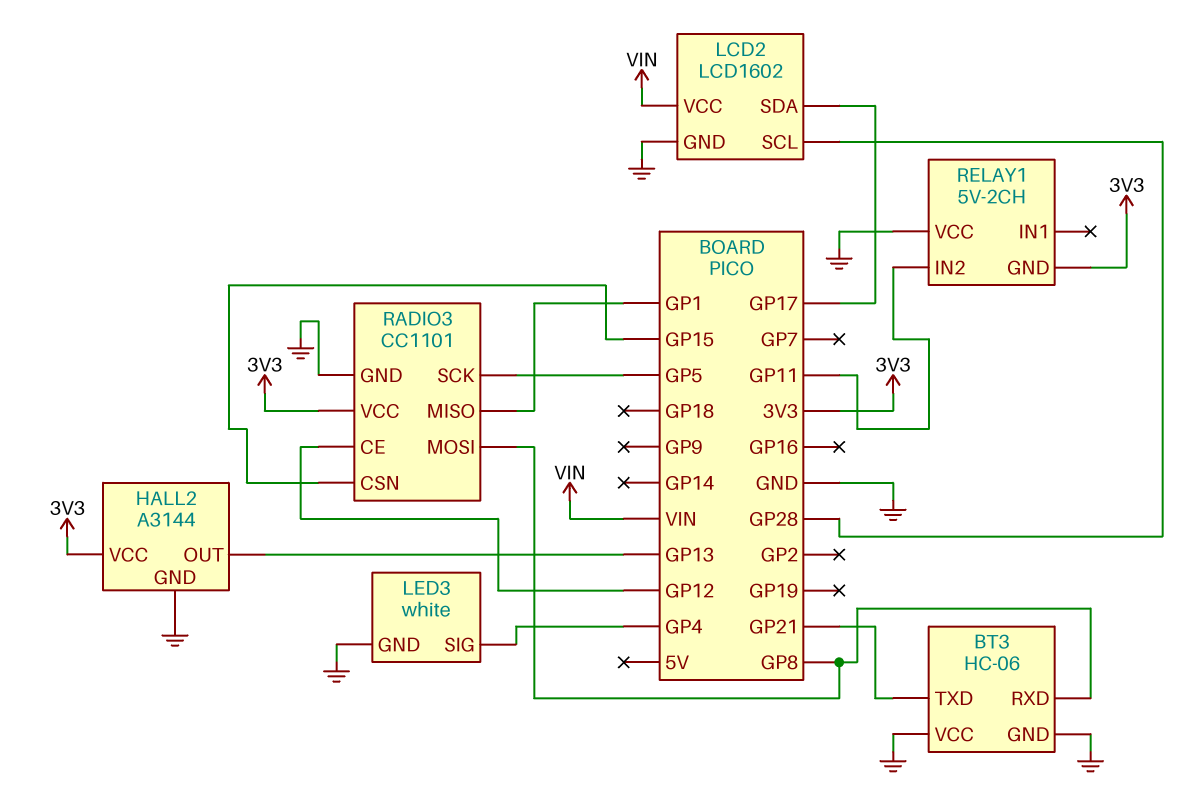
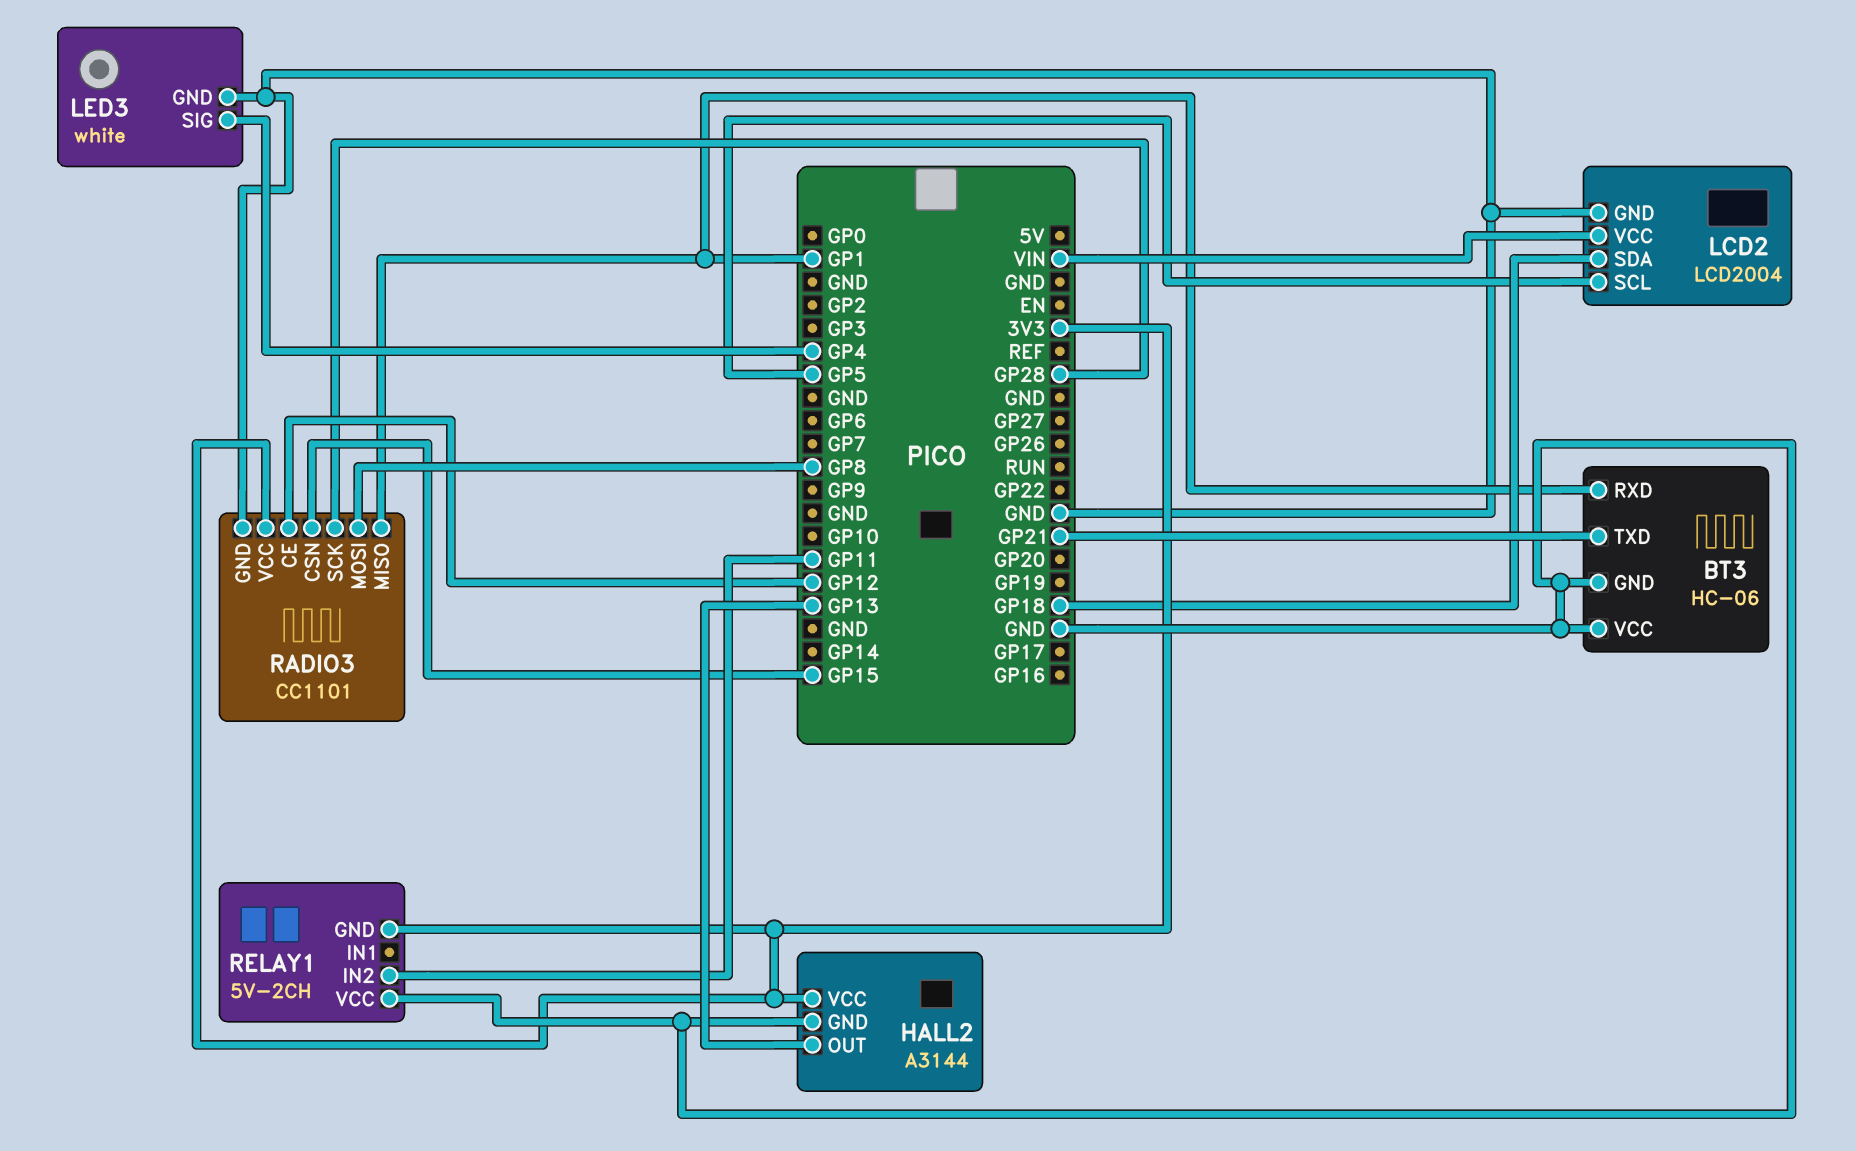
BT3 pin RXD: GP8 -> GP1
LCD2: LCD1602 -> LCD2004
LCD2 pin SCL: GP28 -> GP5
LCD2 pin SDA: GP17 -> GP18
RADIO3 pin SCK: GP5 -> GP28

